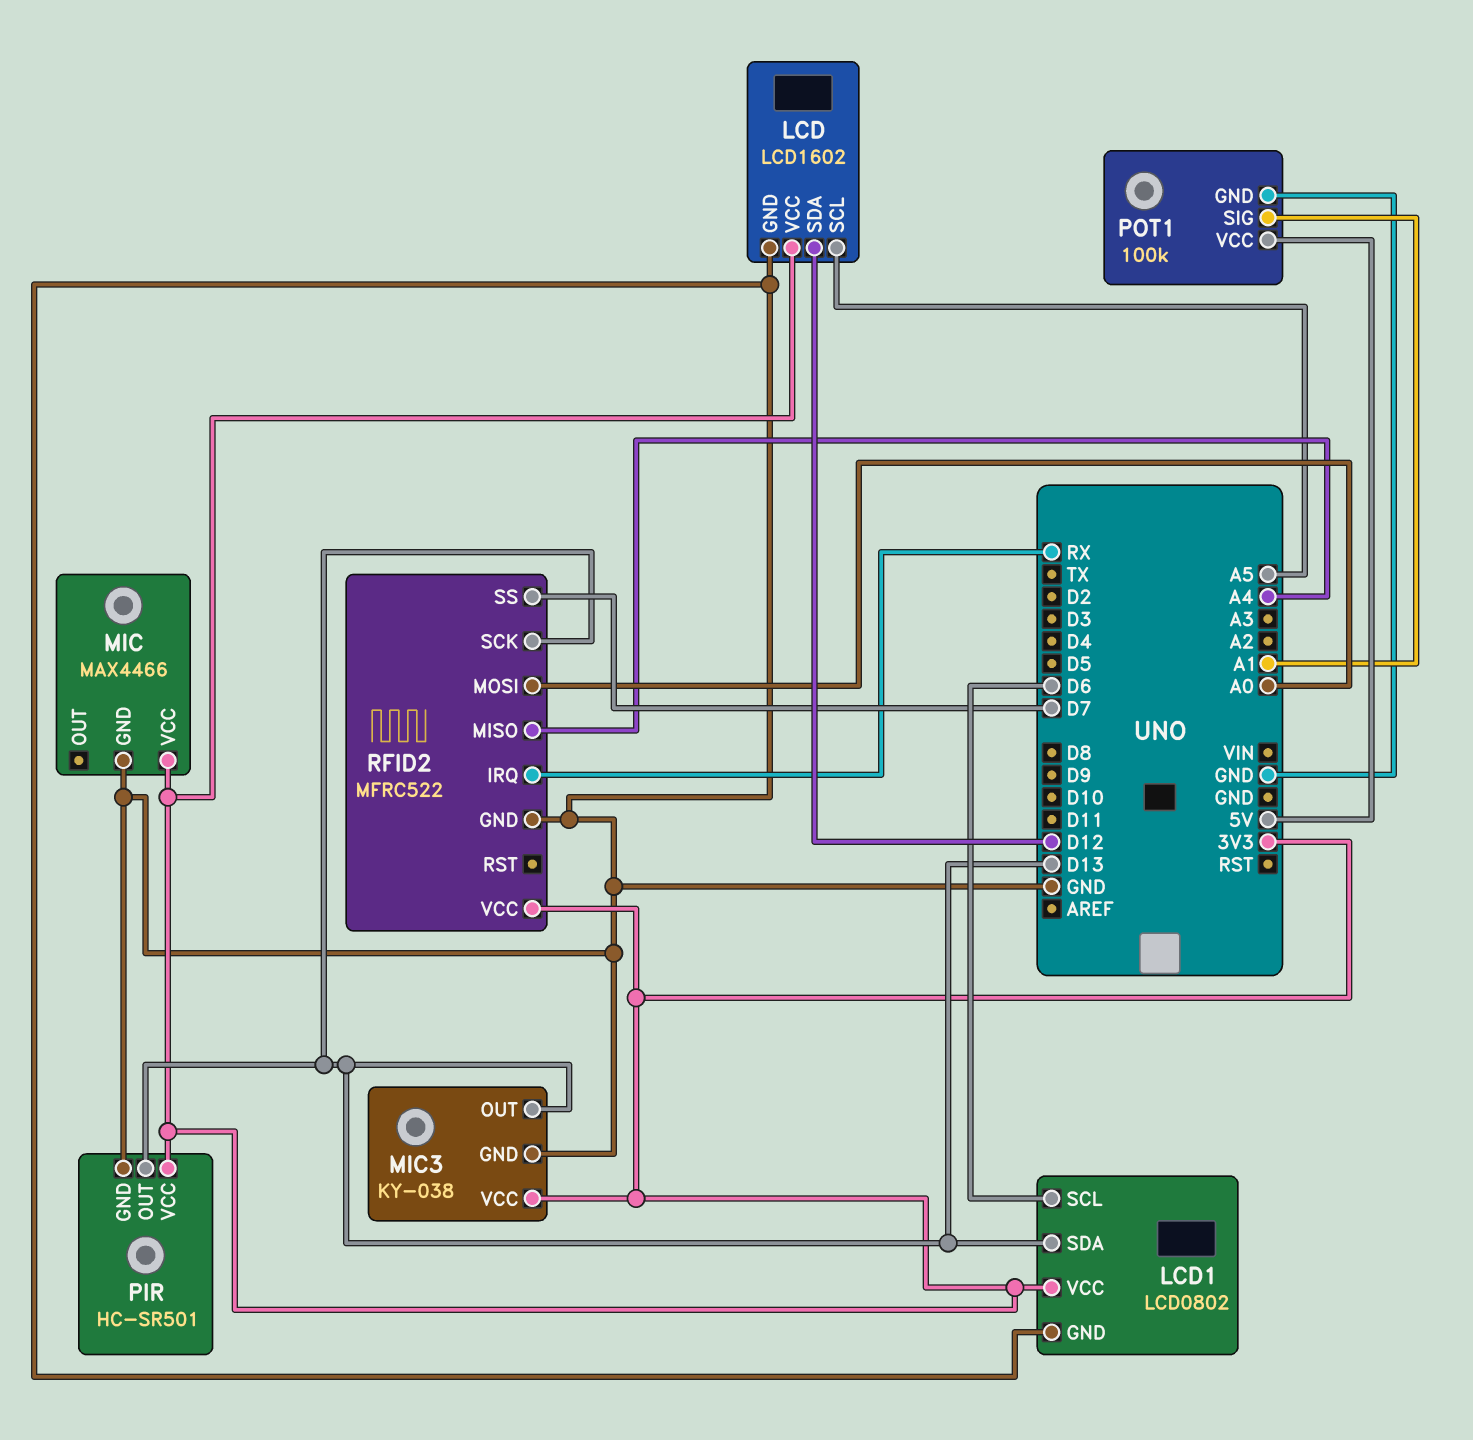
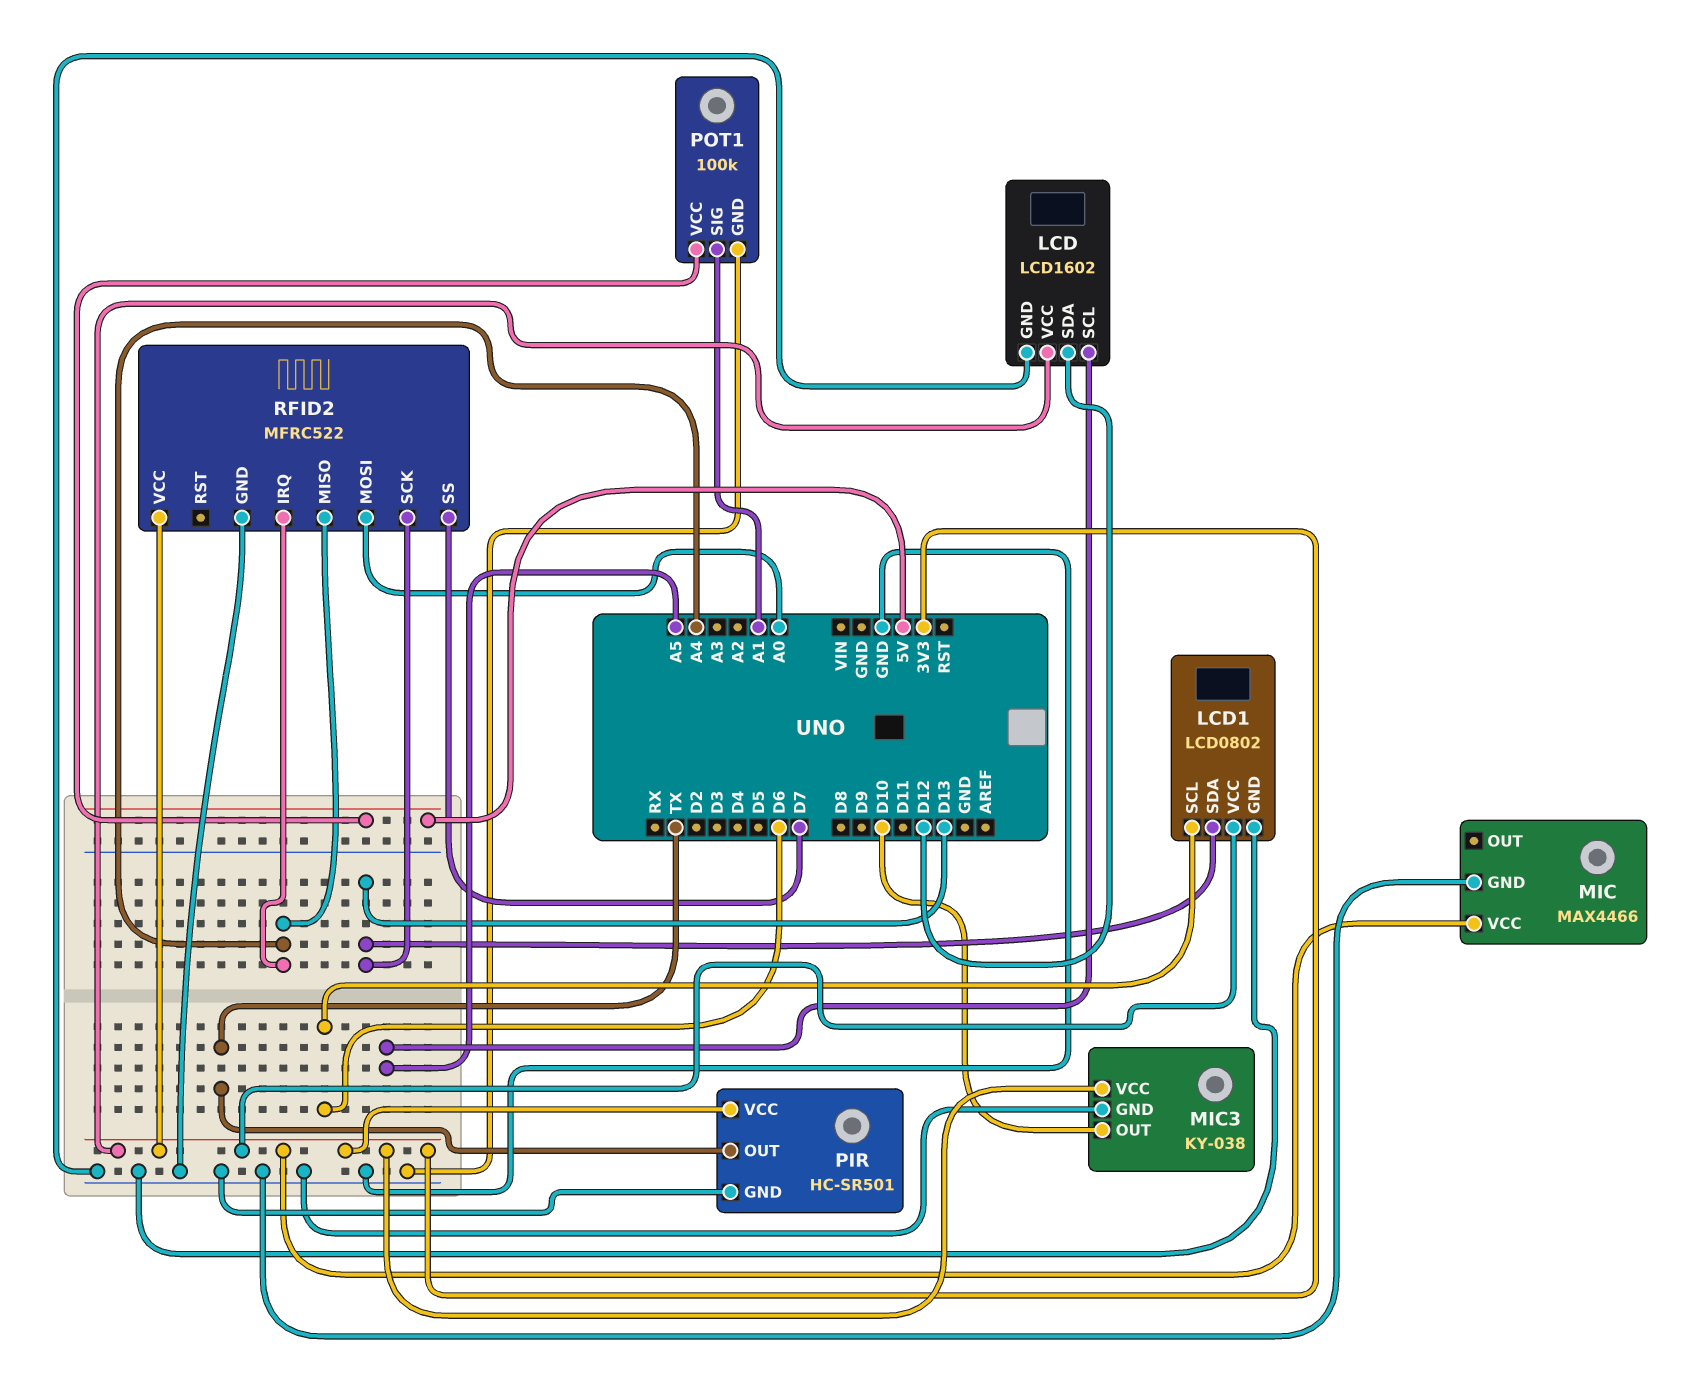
MIC3 pin OUT: D13 -> D10
PIR pin OUT: D13 -> TX
RFID2 pin IRQ: RX -> A4

